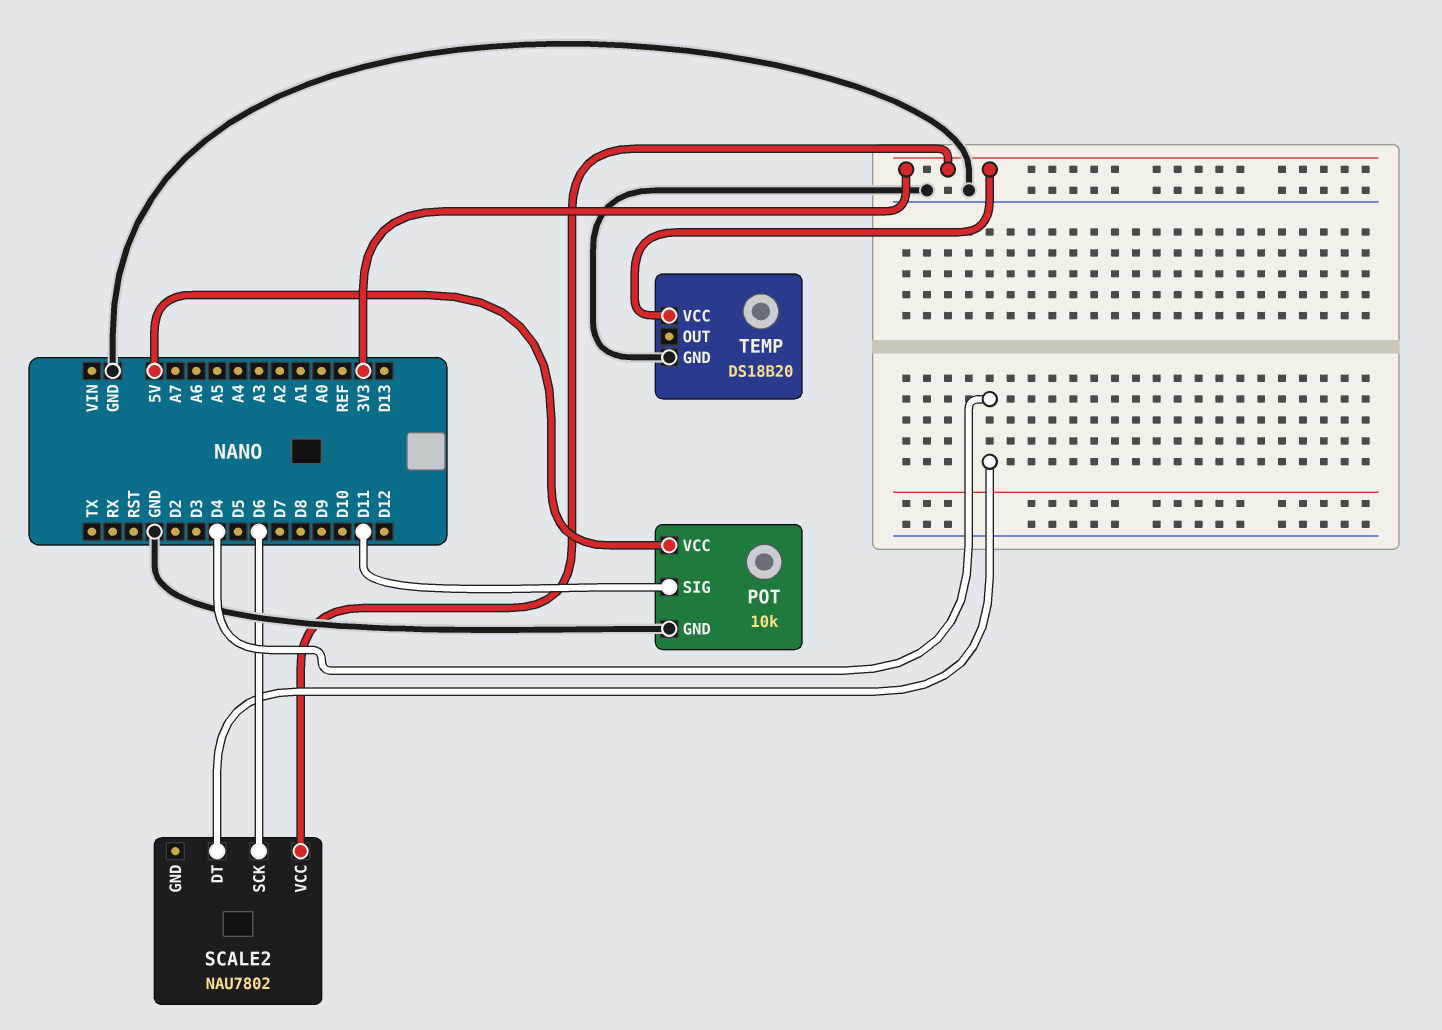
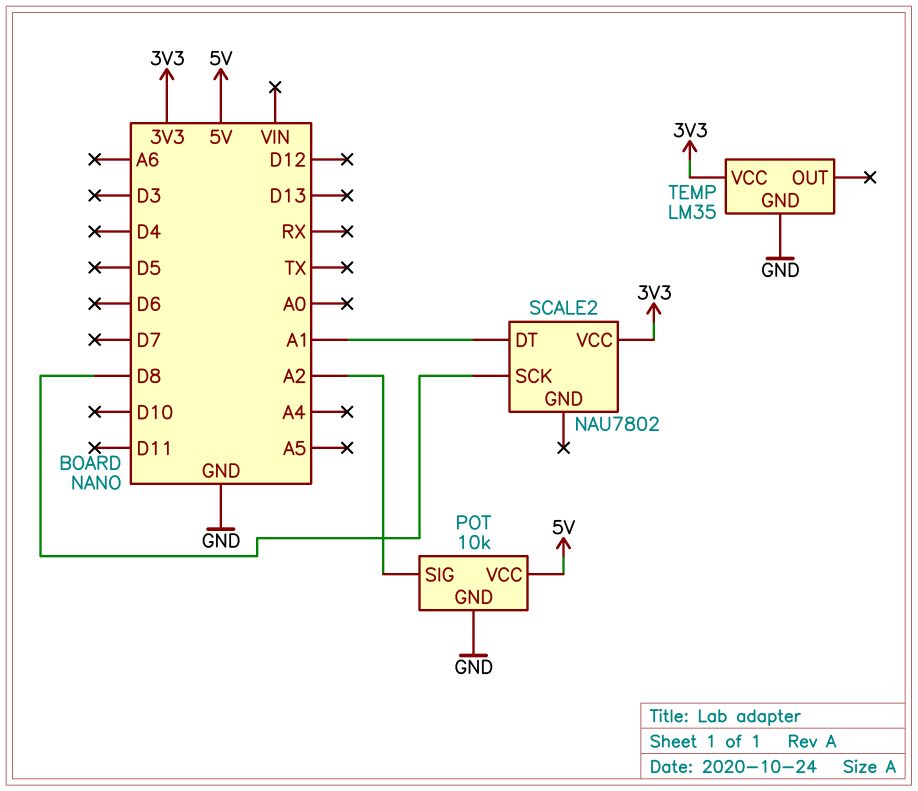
POT pin SIG: D11 -> A2
SCALE2 pin DT: D4 -> A1
SCALE2 pin SCK: D6 -> D8
TEMP: DS18B20 -> LM35

